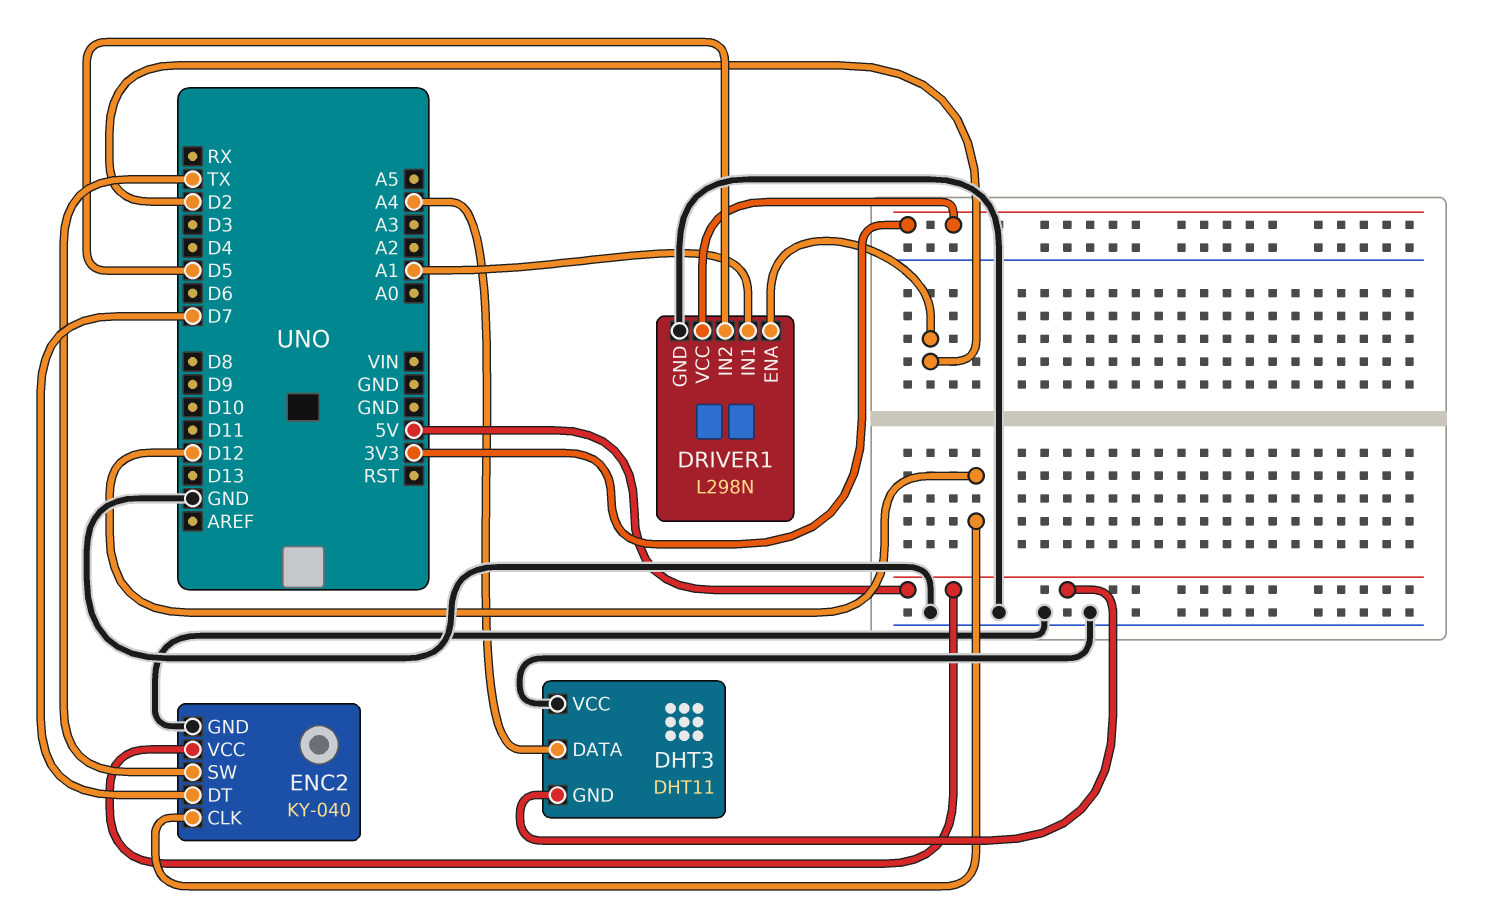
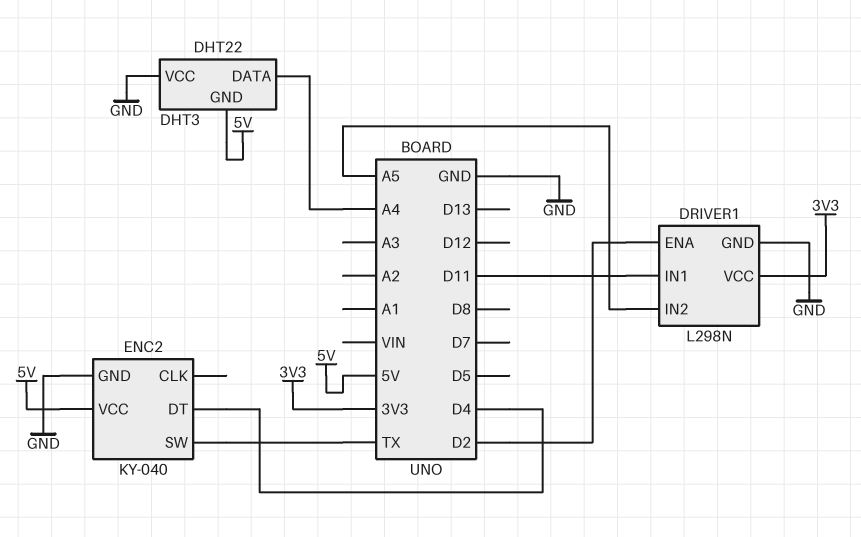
DHT3: DHT11 -> DHT22
DRIVER1 pin IN1: A1 -> D11
DRIVER1 pin IN2: D5 -> A5
ENC2 pin CLK: D12 -> none
ENC2 pin DT: D7 -> D4

